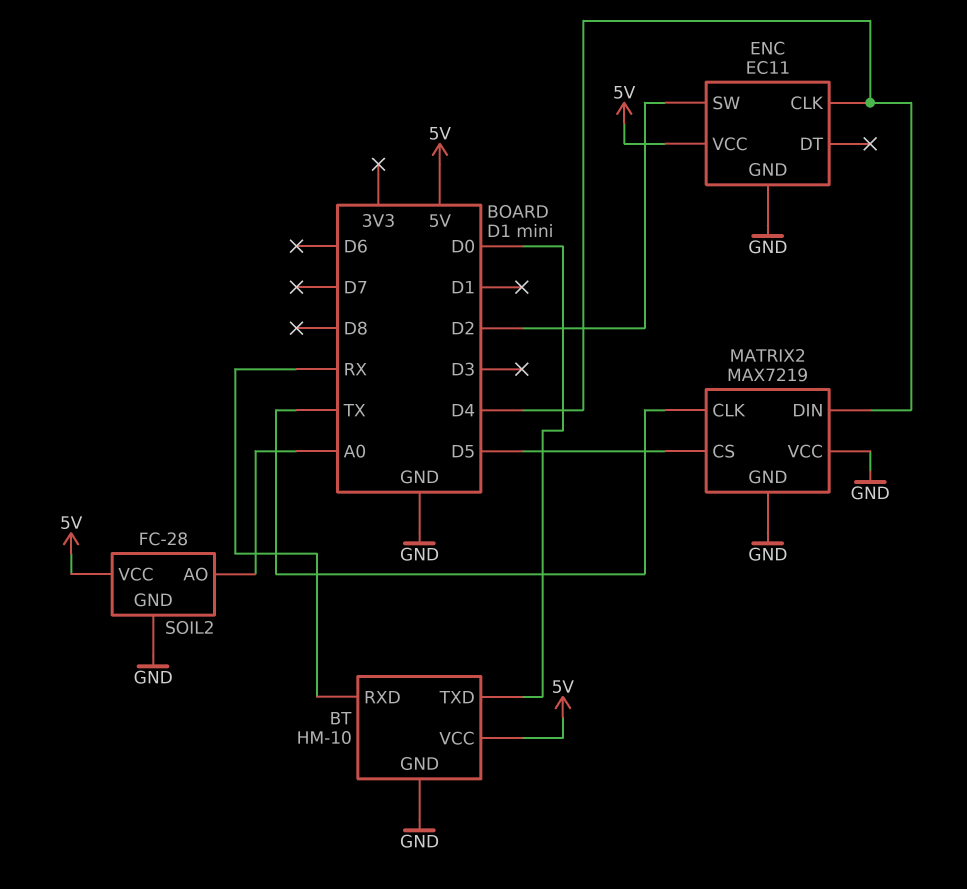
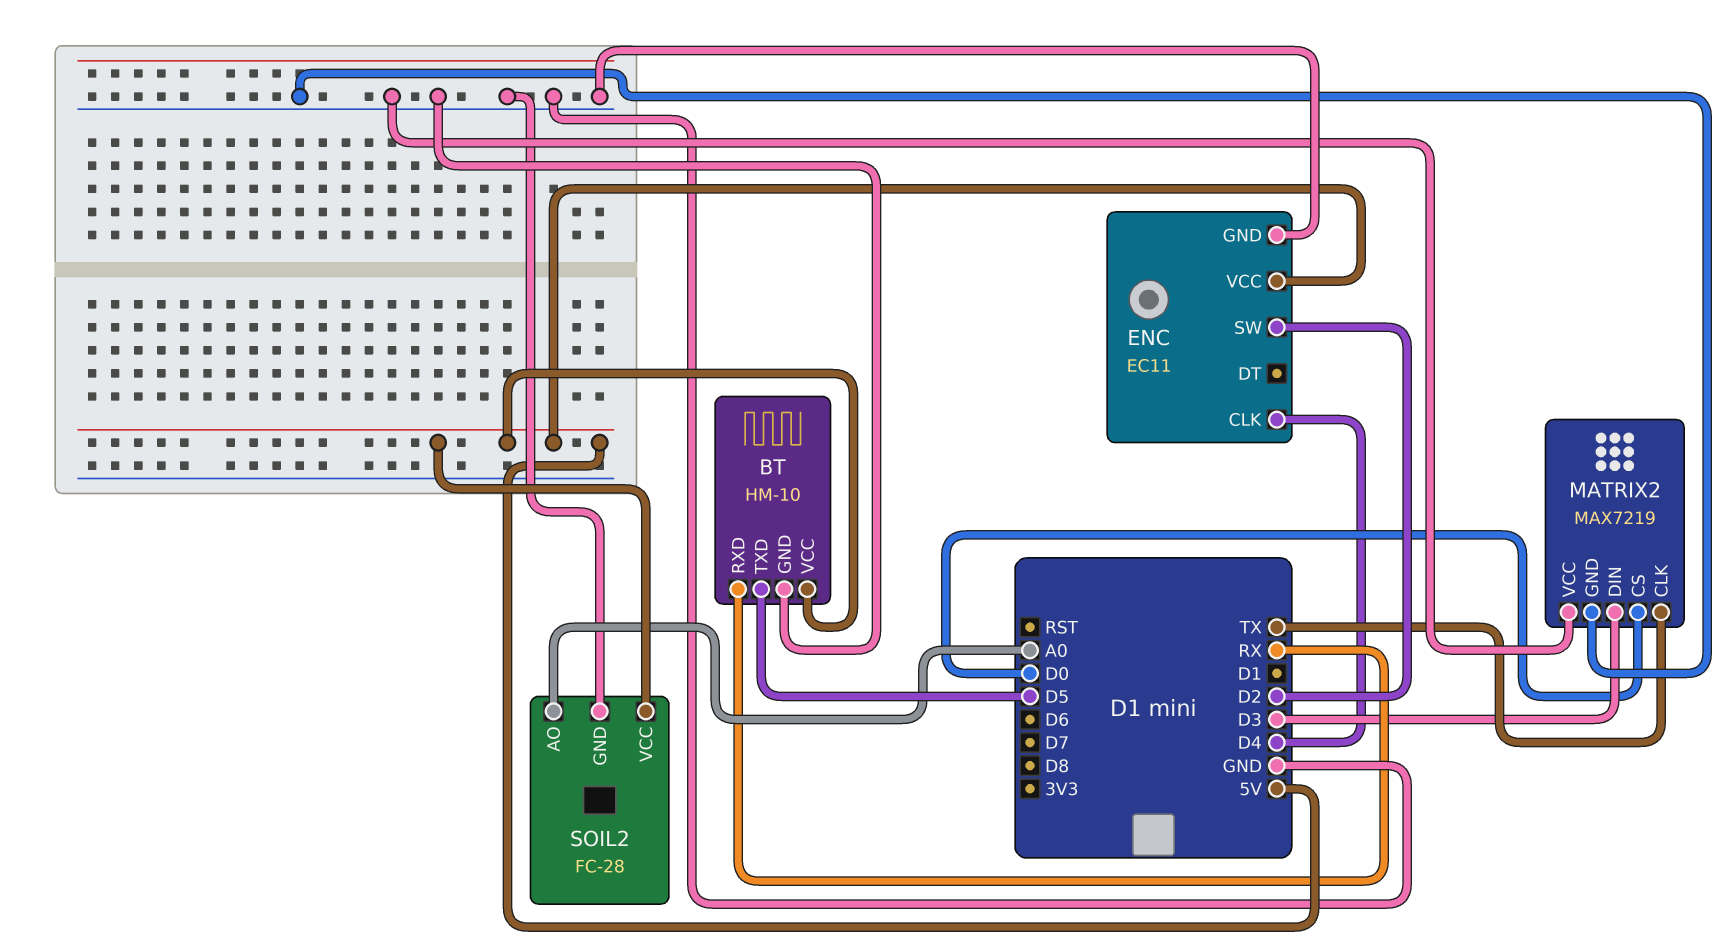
BT pin TXD: D0 -> D5
MATRIX2 pin CS: D5 -> D0
MATRIX2 pin DIN: D4 -> D3

